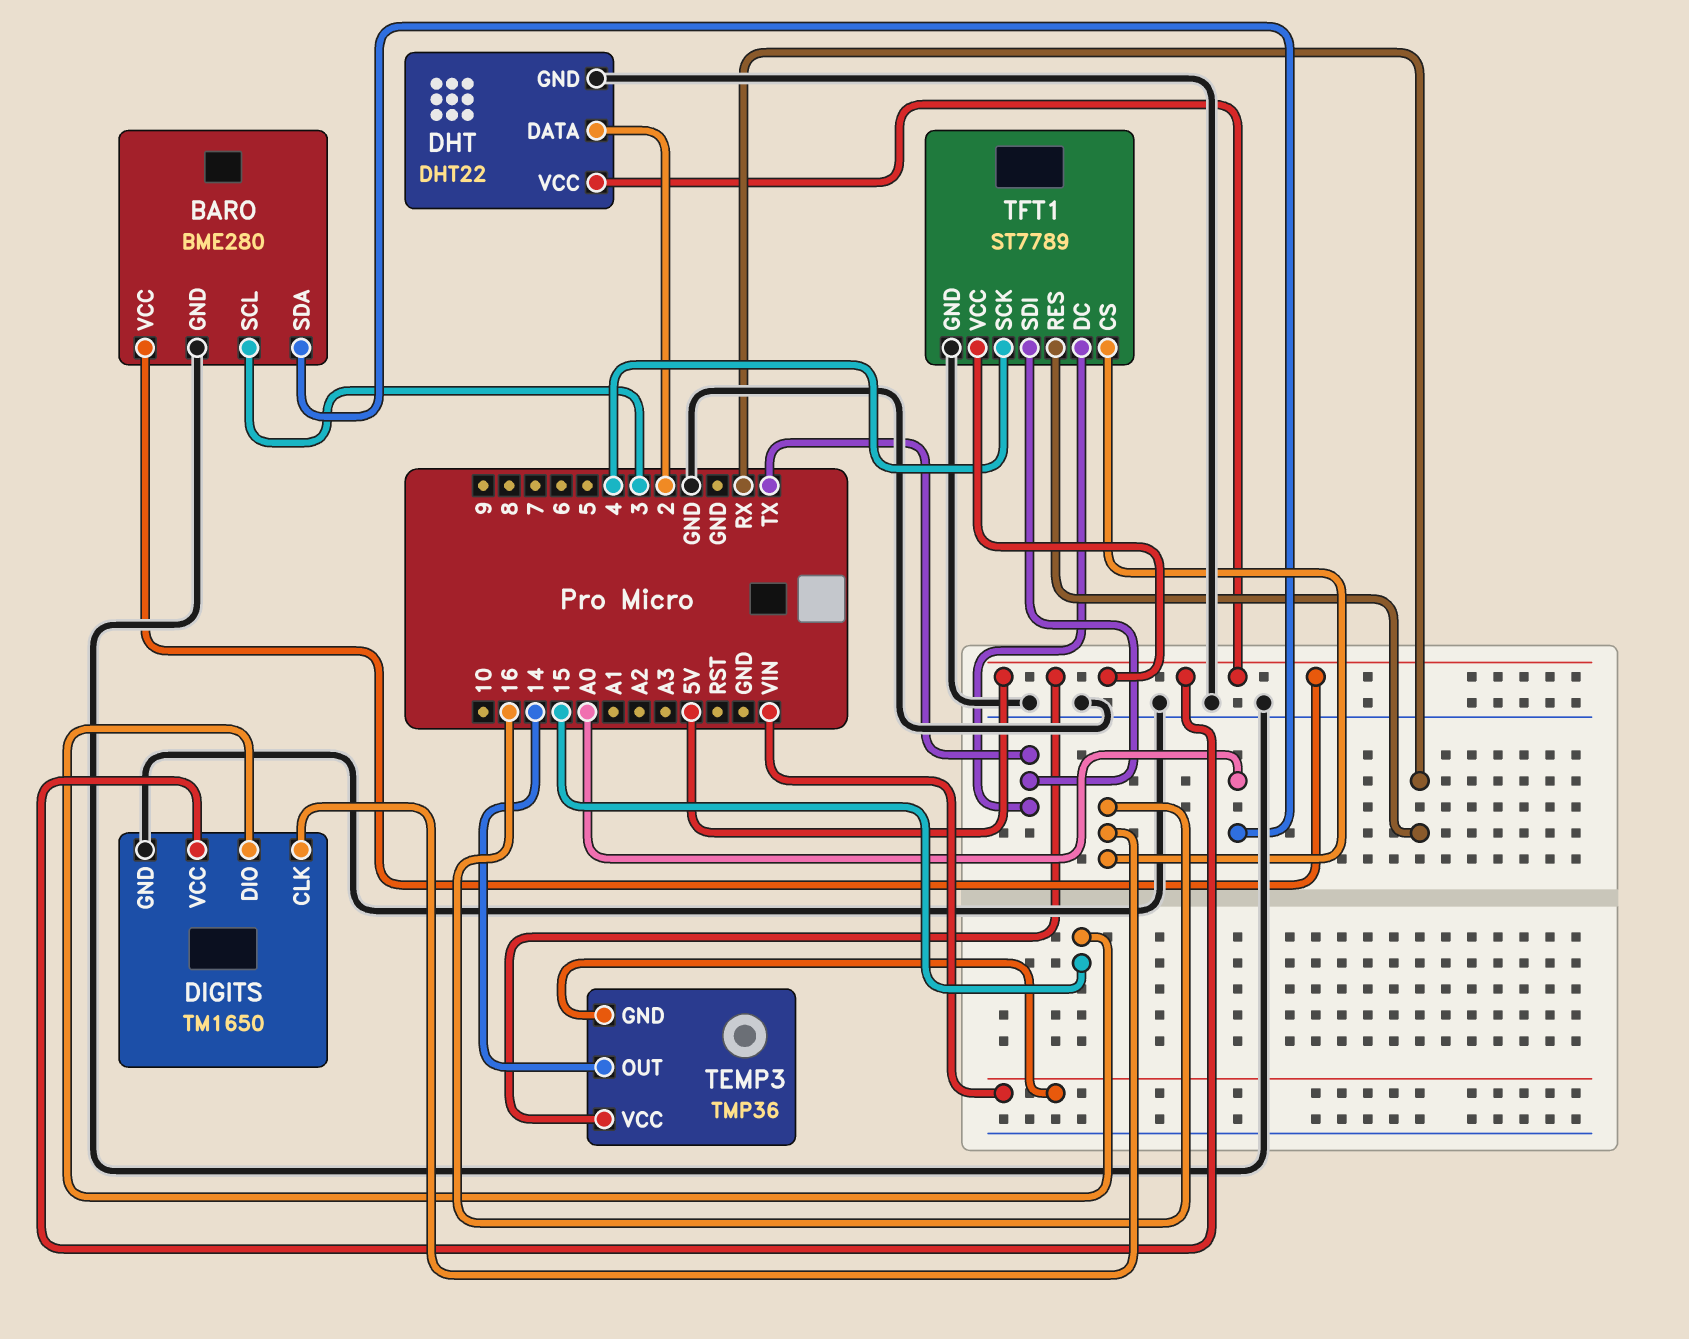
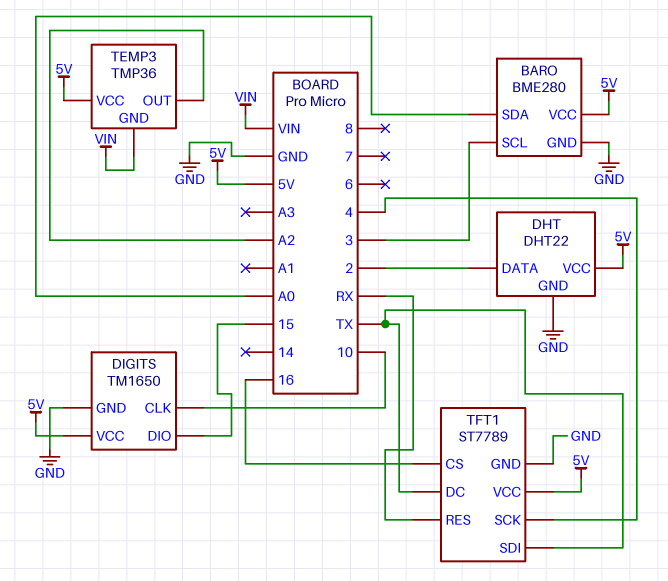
DIGITS pin CLK: 16 -> 10
TEMP3 pin OUT: 14 -> A2

